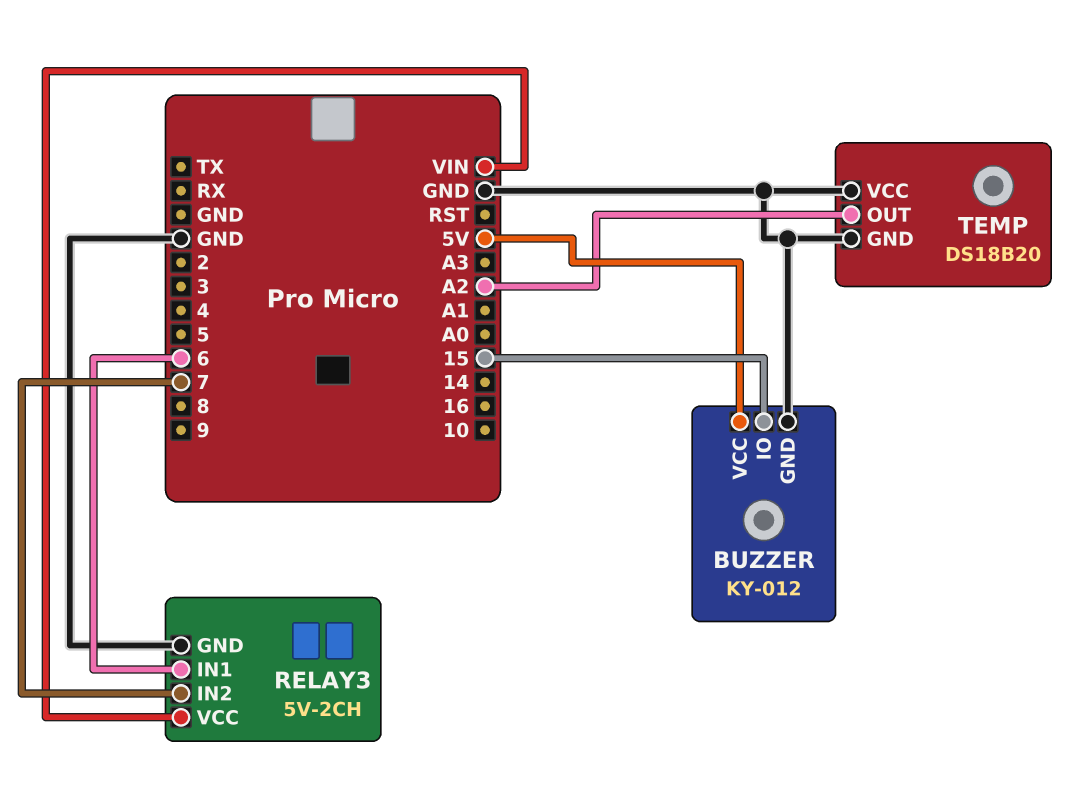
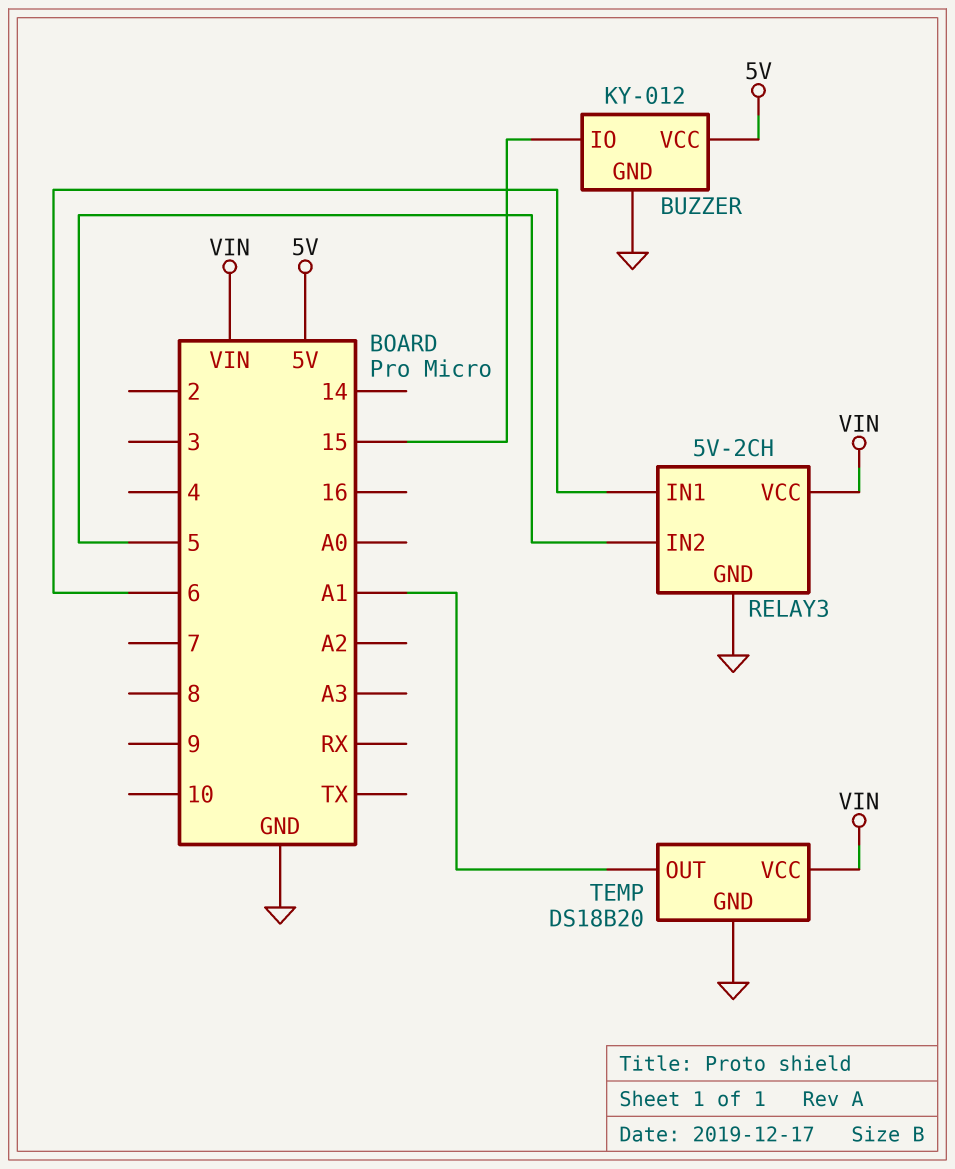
RELAY3 pin IN2: 7 -> 5
TEMP pin OUT: A2 -> A1
TEMP pin VCC: GND -> VIN

